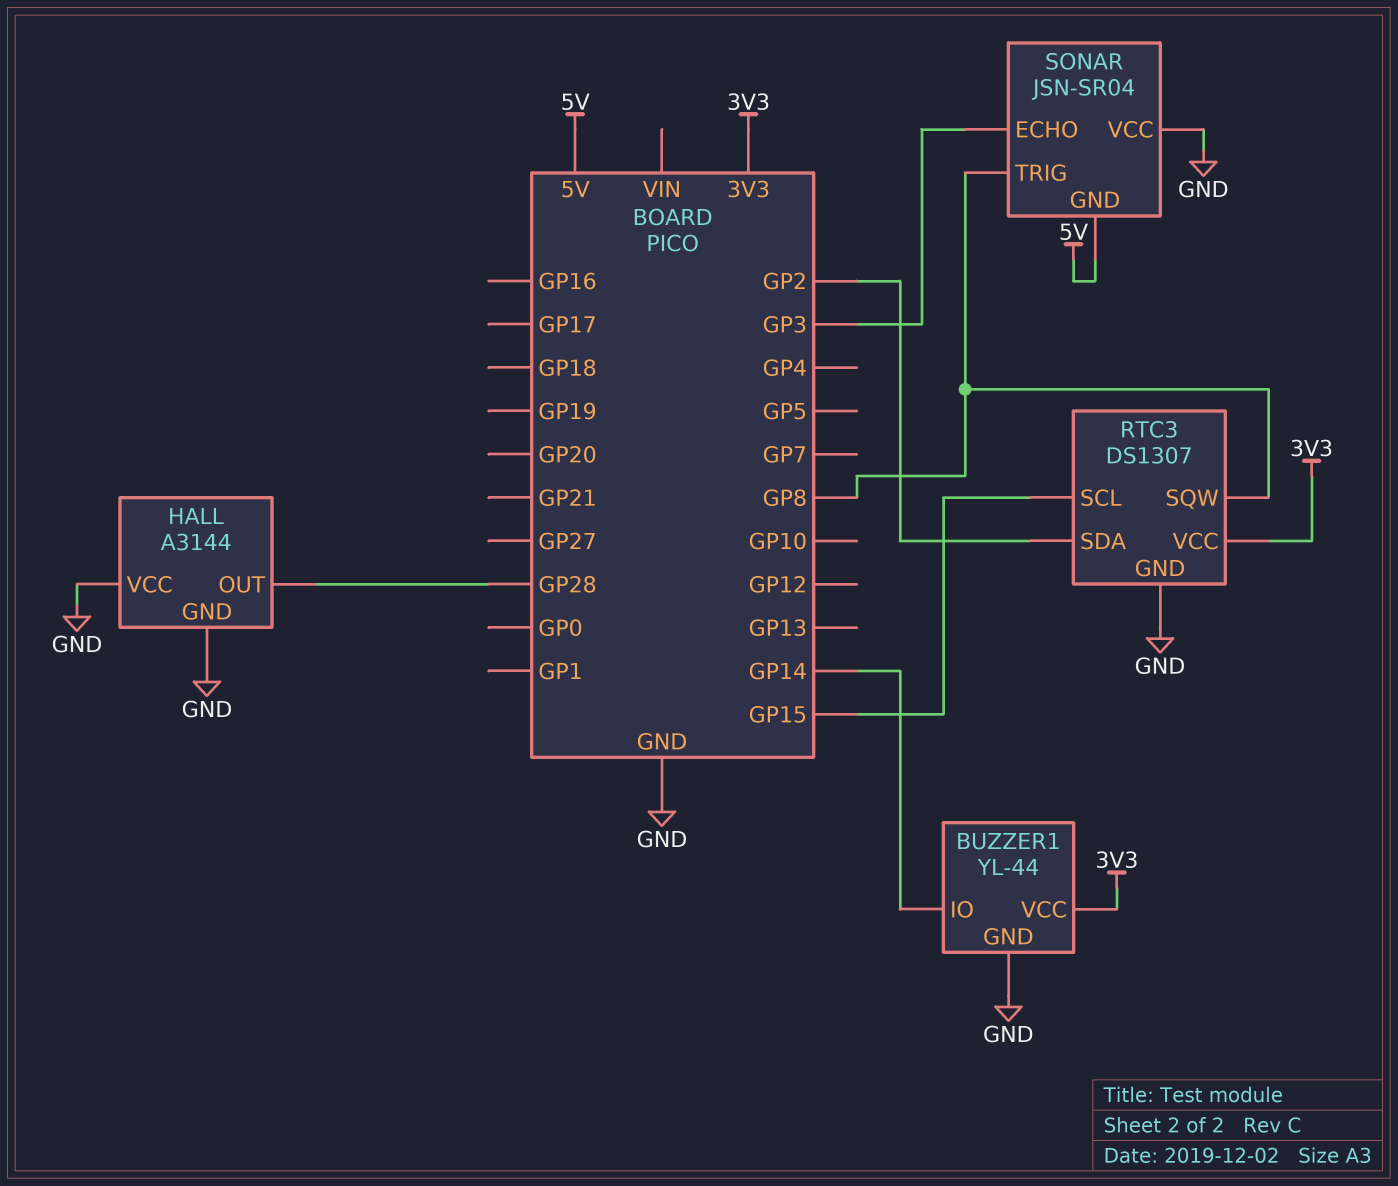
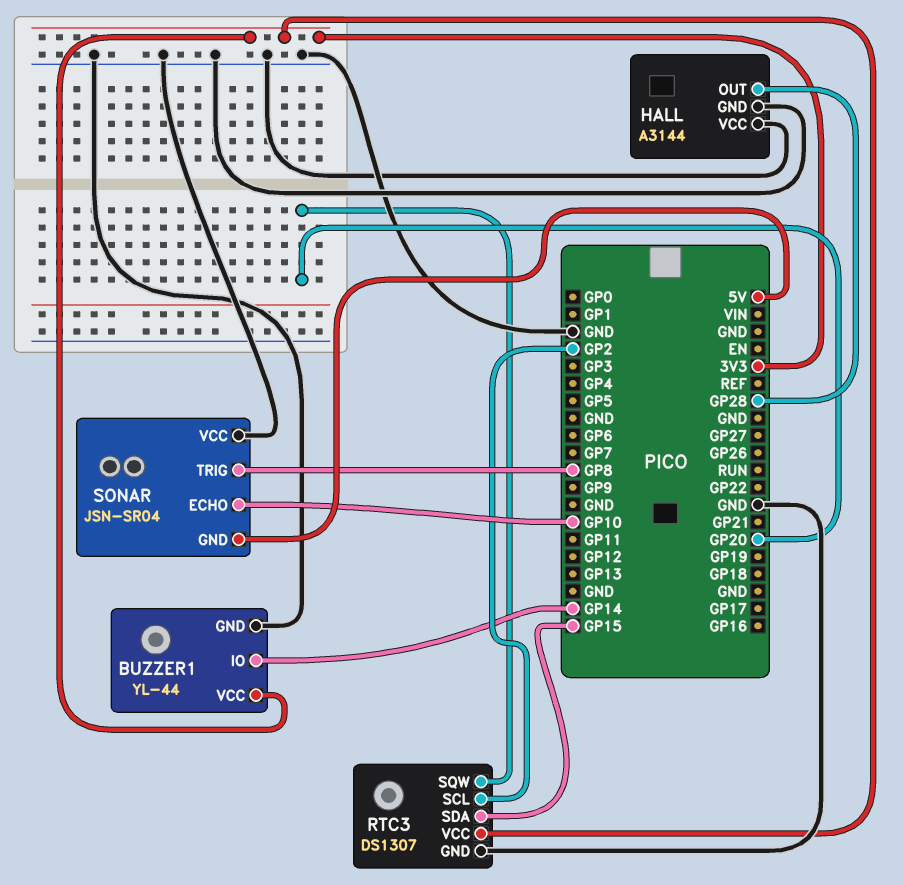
RTC3 pin SCL: GP15 -> GP2
RTC3 pin SDA: GP2 -> GP15
RTC3 pin SQW: GP8 -> GP20
SONAR pin ECHO: GP3 -> GP10

